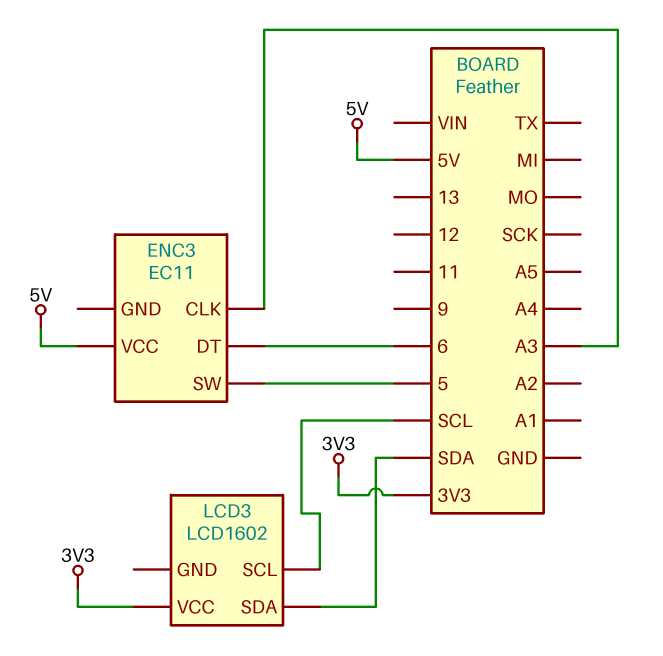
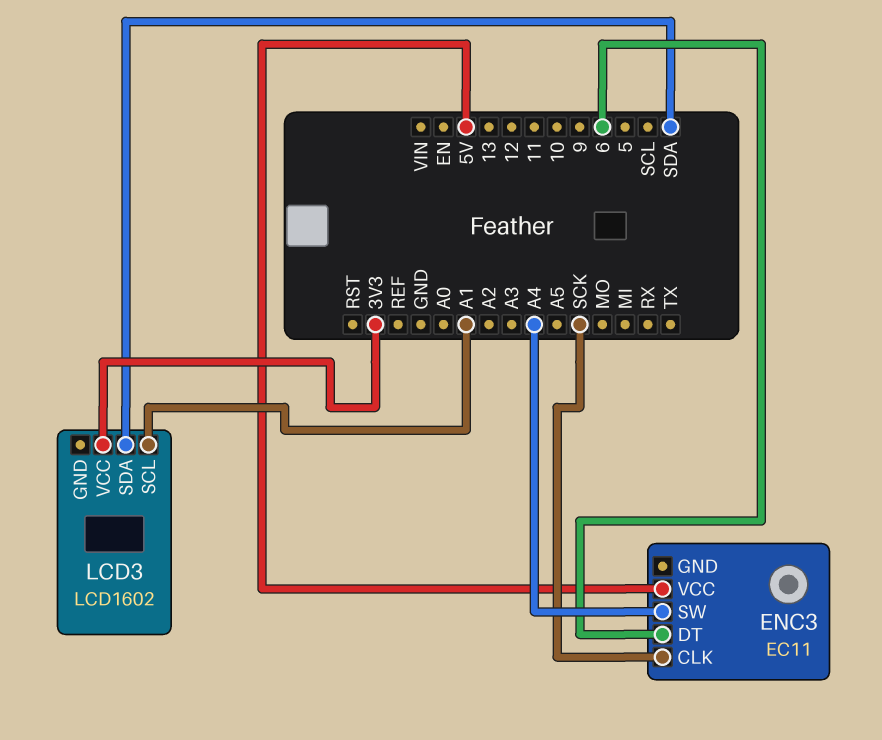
ENC3 pin CLK: A3 -> SCK
ENC3 pin SW: 5 -> A4
LCD3 pin SCL: SCL -> A1

